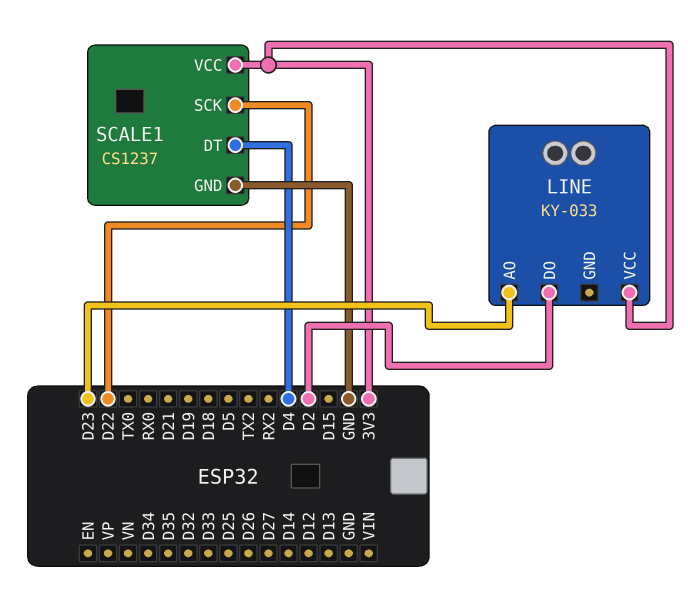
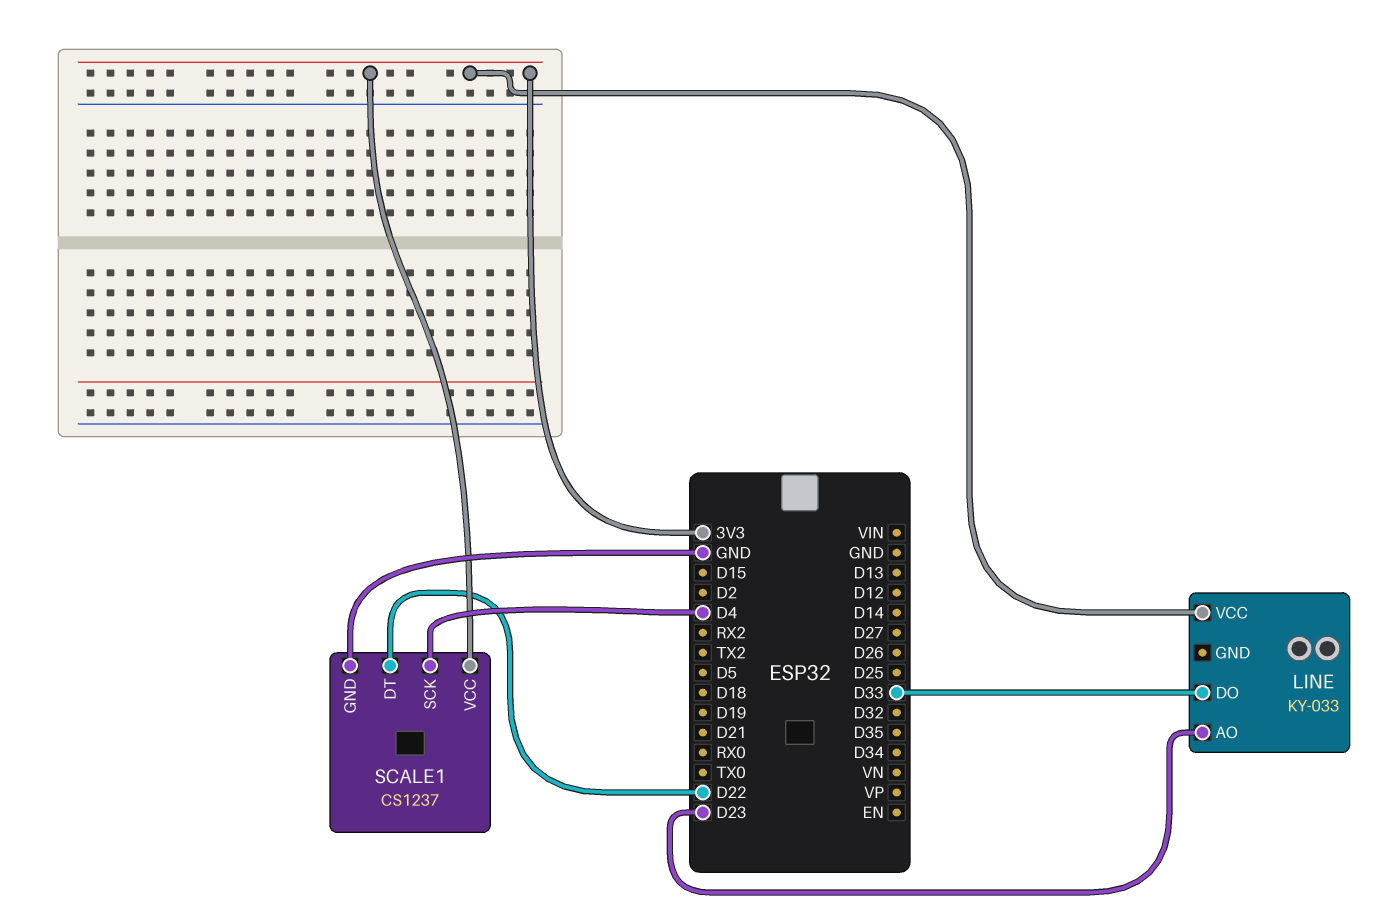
LINE pin DO: D2 -> D33
SCALE1 pin DT: D4 -> D22
SCALE1 pin SCK: D22 -> D4

